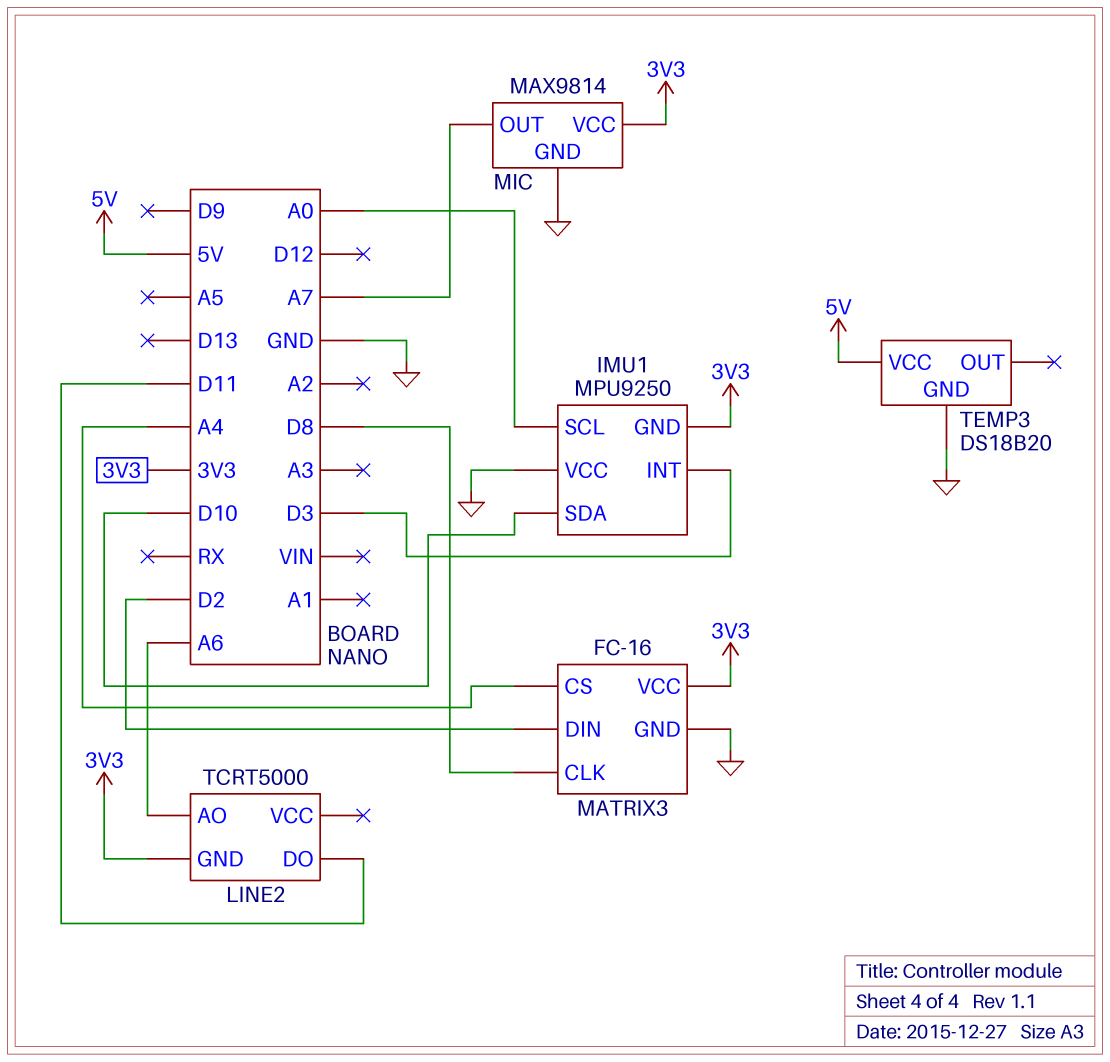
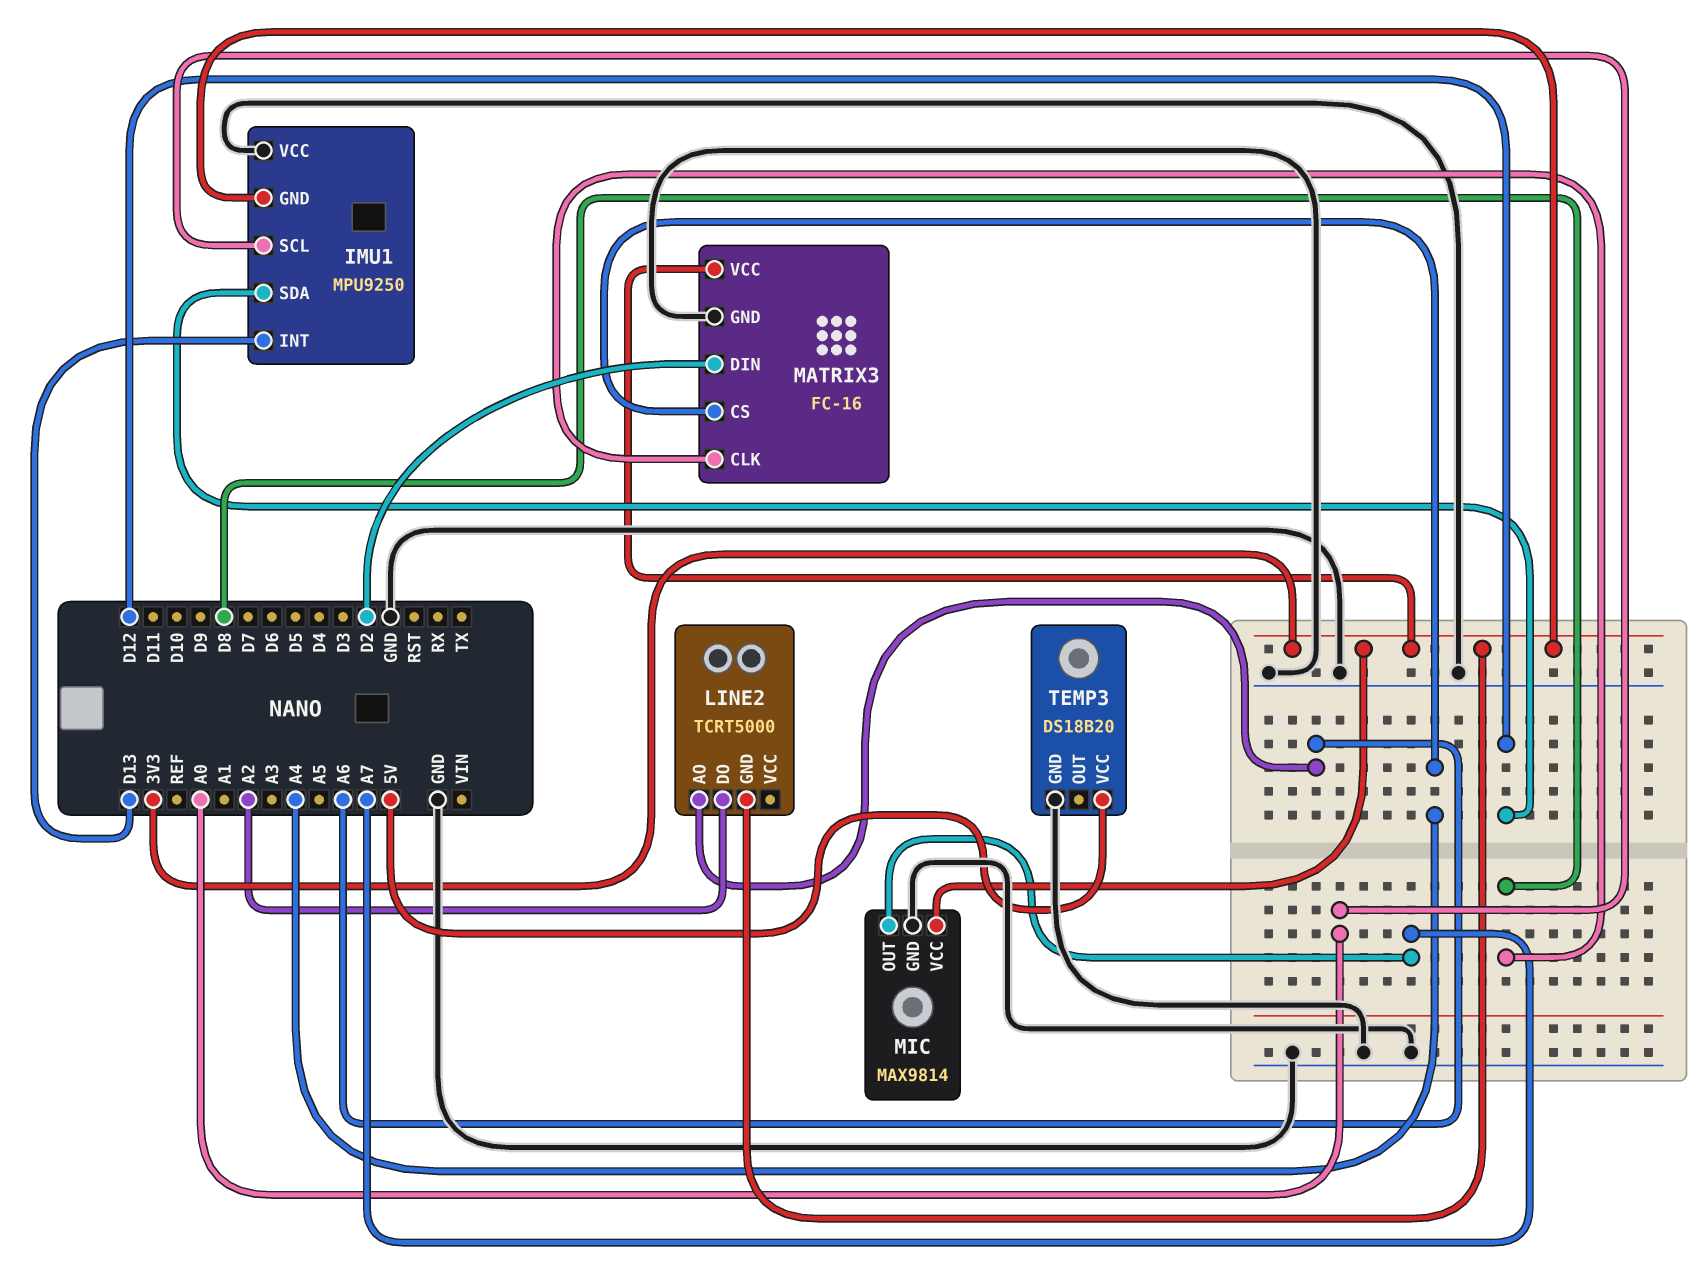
IMU1 pin INT: D3 -> D13
IMU1 pin SDA: D10 -> D12
LINE2 pin DO: D11 -> A2

